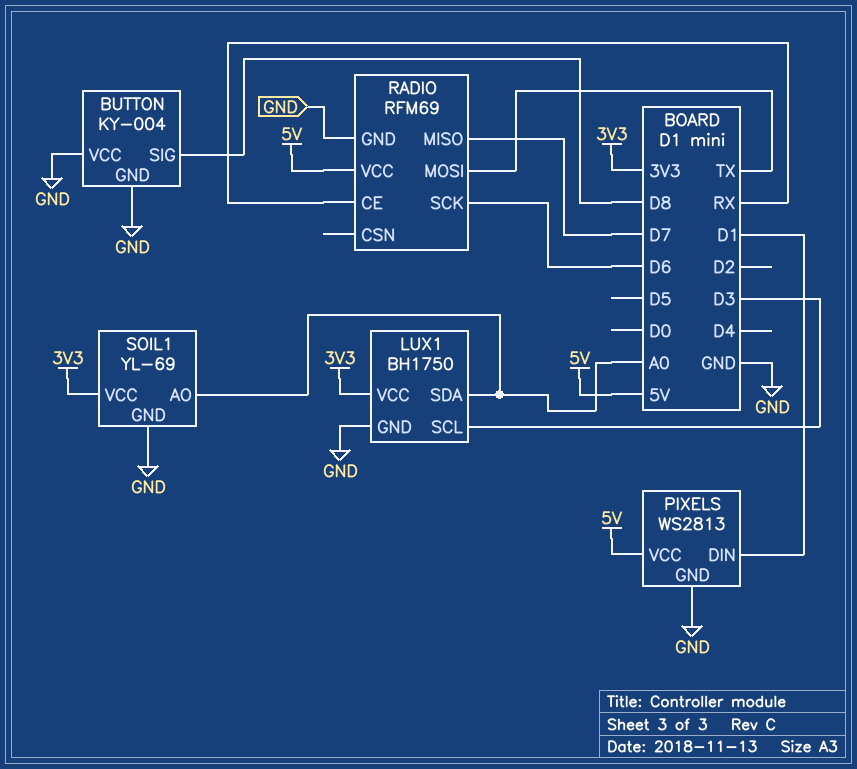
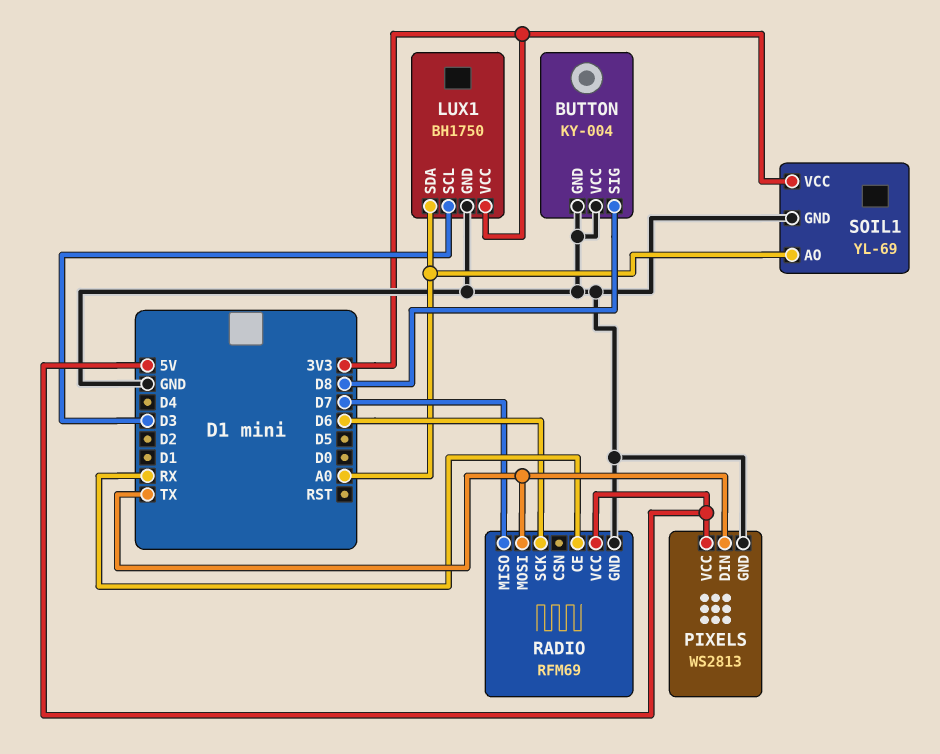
PIXELS pin DIN: D1 -> TX

